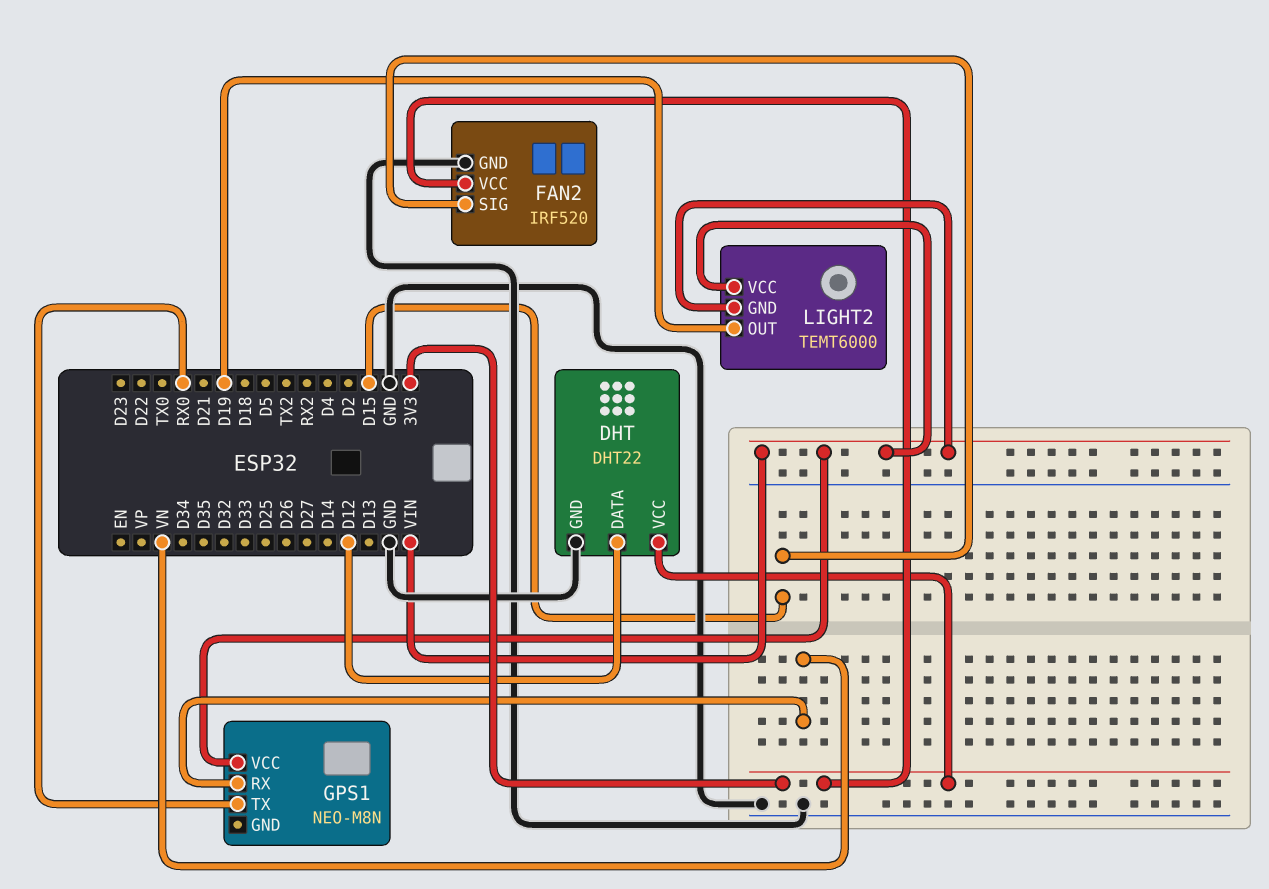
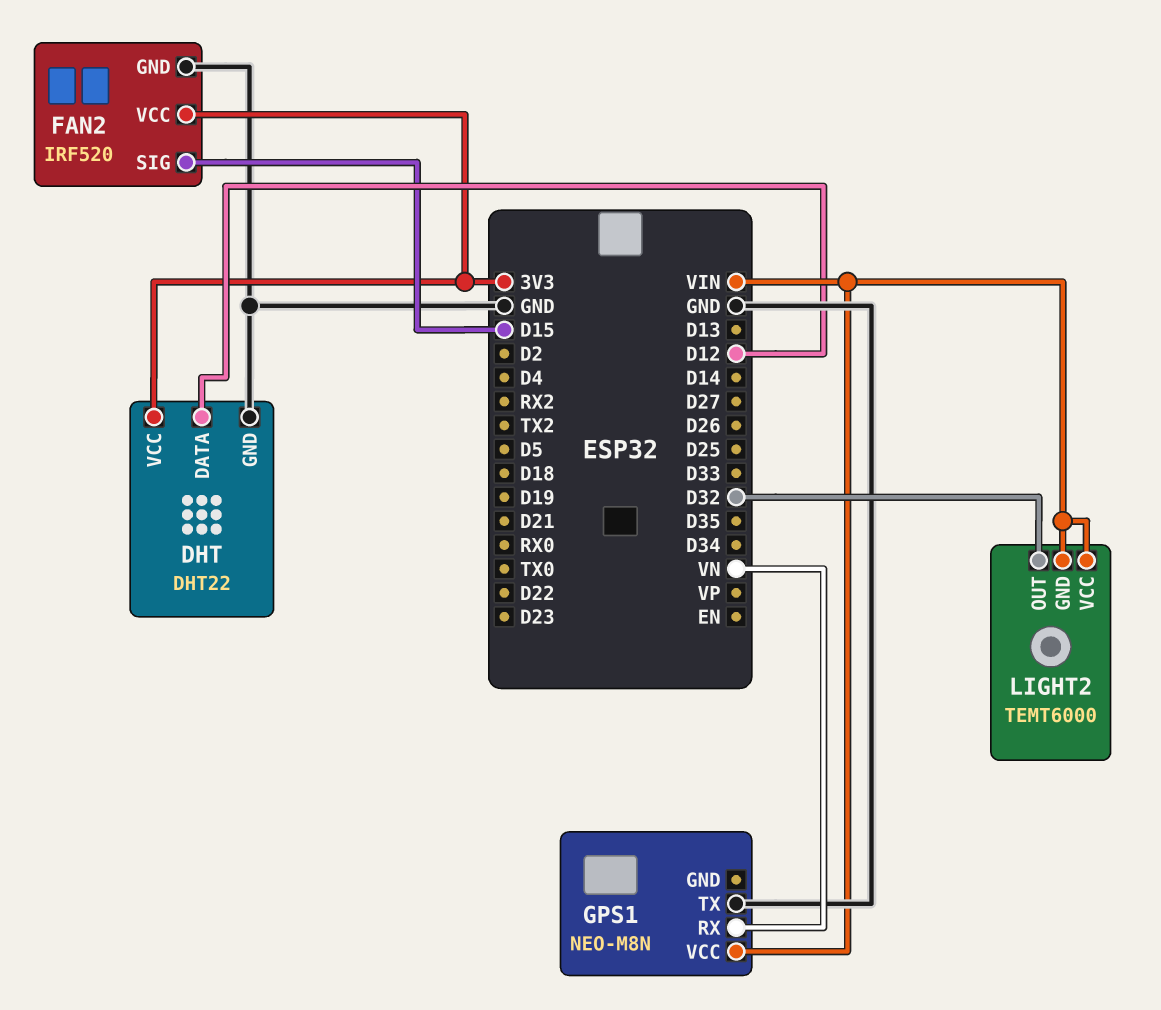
GPS1 pin TX: RX0 -> GND
LIGHT2 pin OUT: D19 -> D32

